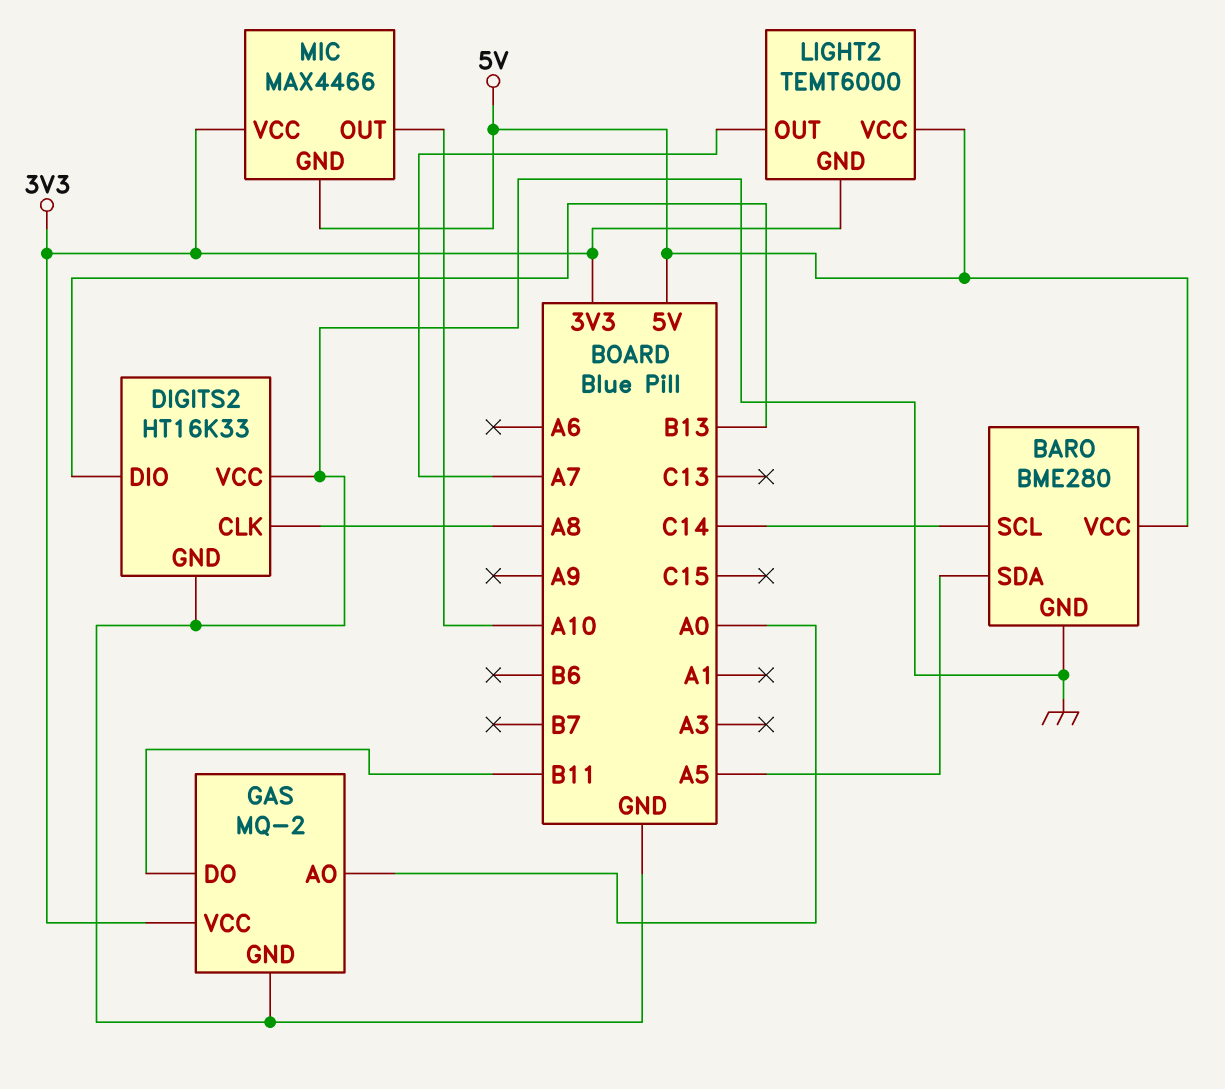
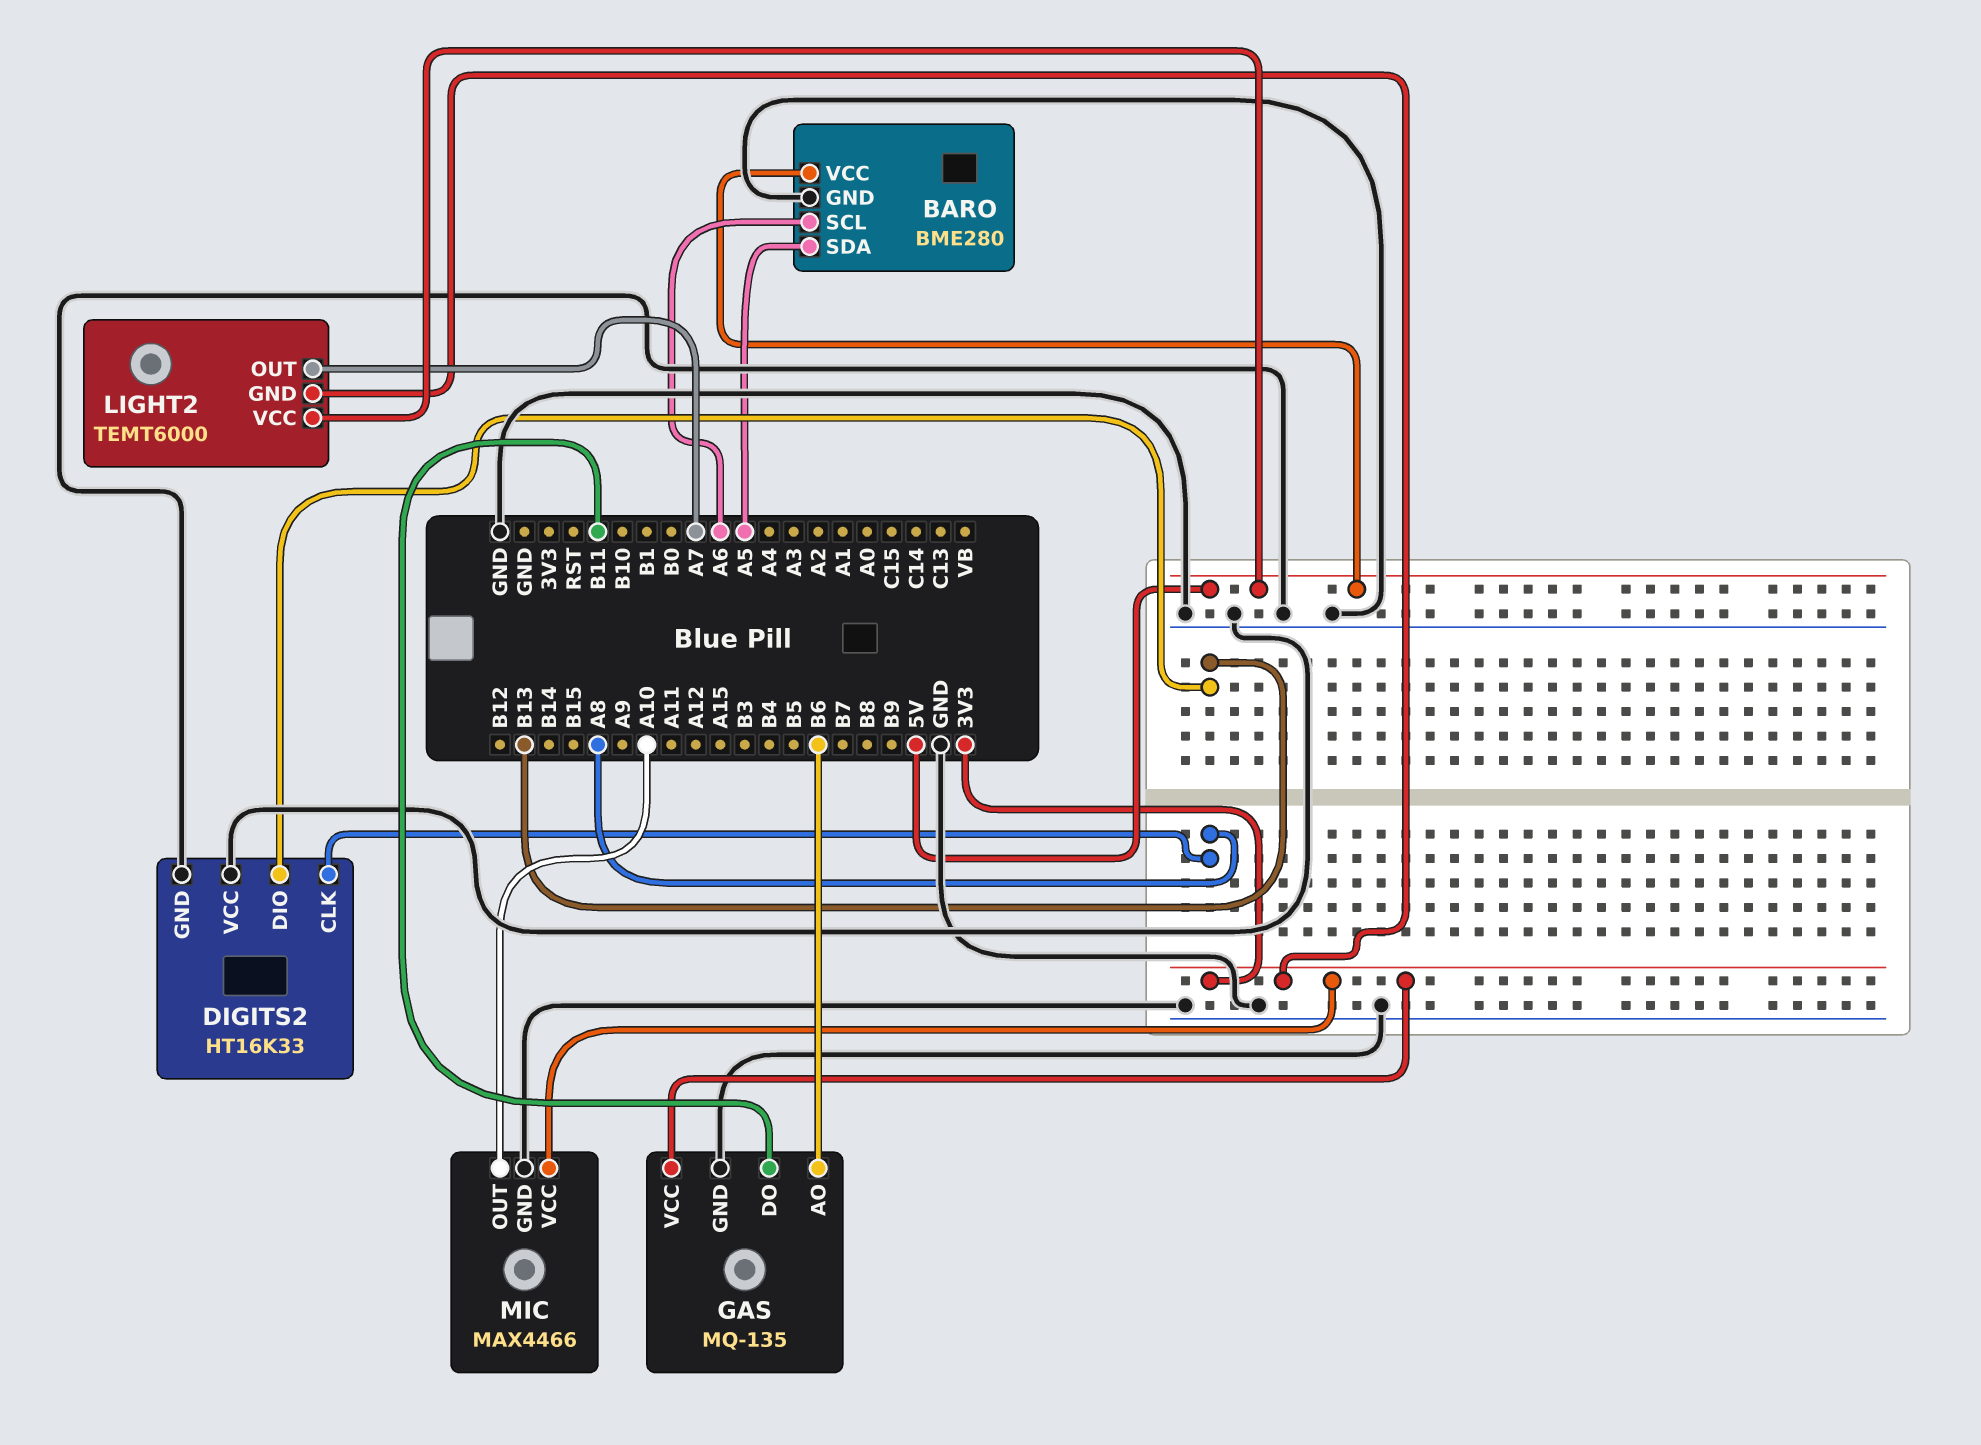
BARO pin SCL: C14 -> A6
GAS: MQ-2 -> MQ-135
GAS pin AO: A0 -> B6
MIC pin GND: 5V -> GND

